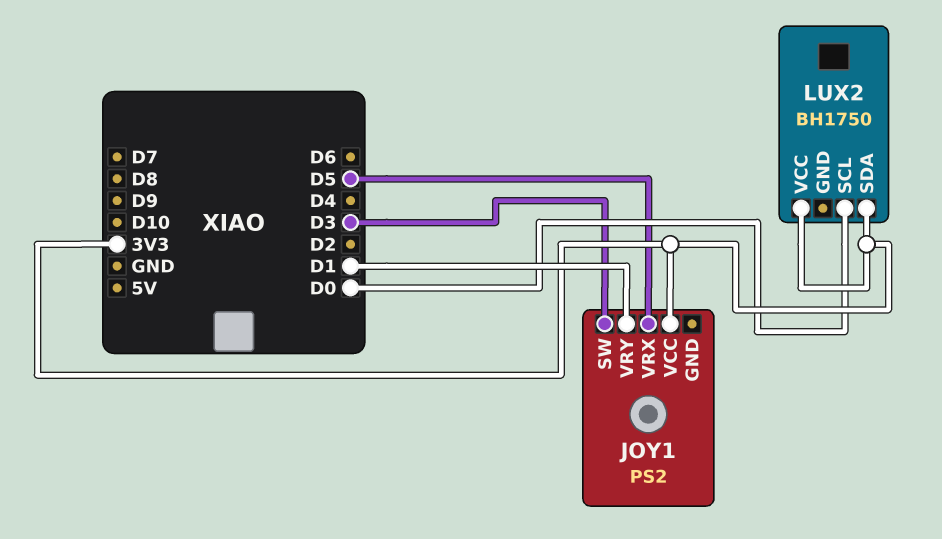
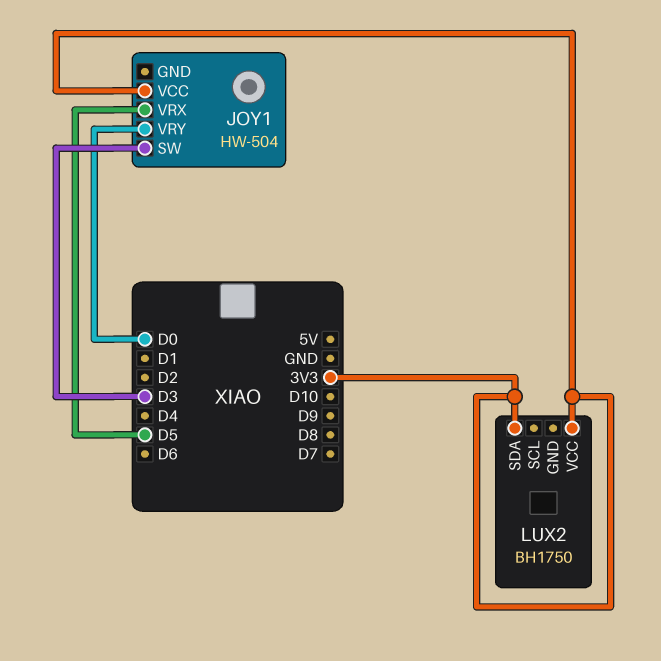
JOY1: PS2 -> HW-504
JOY1 pin VRY: D1 -> D0
LUX2 pin SCL: D0 -> none

